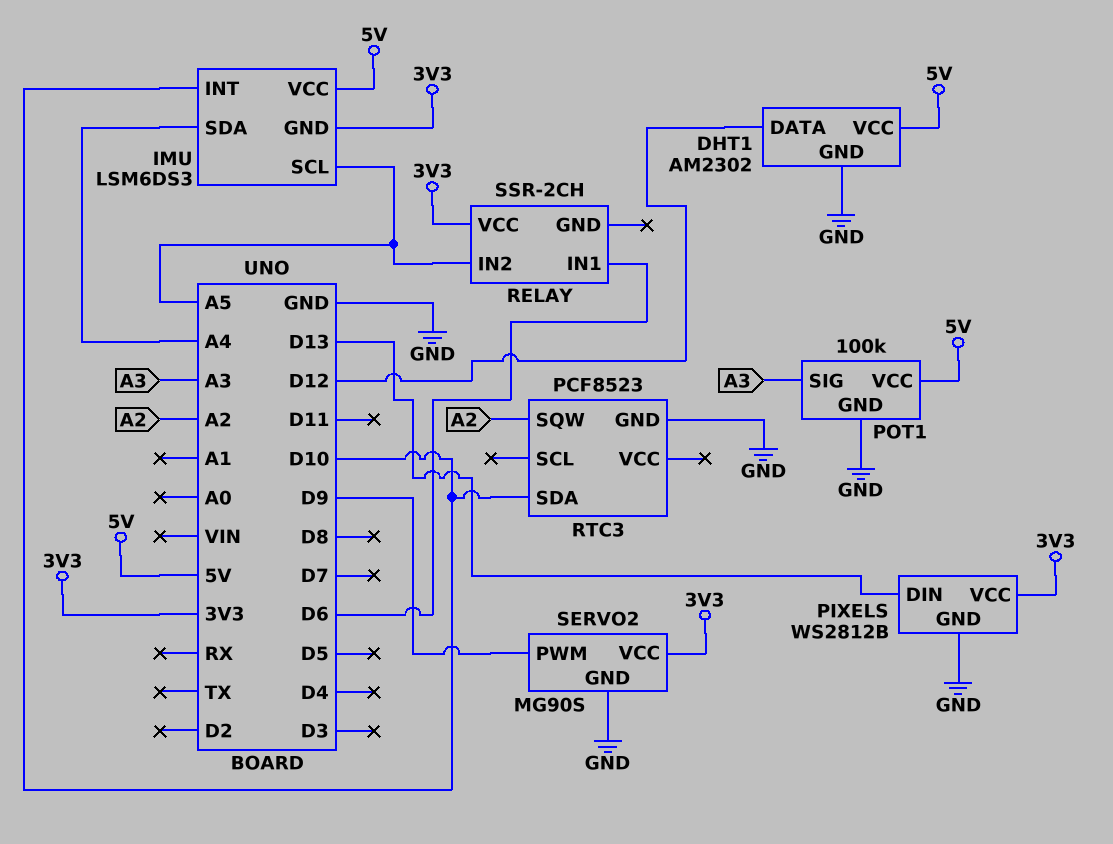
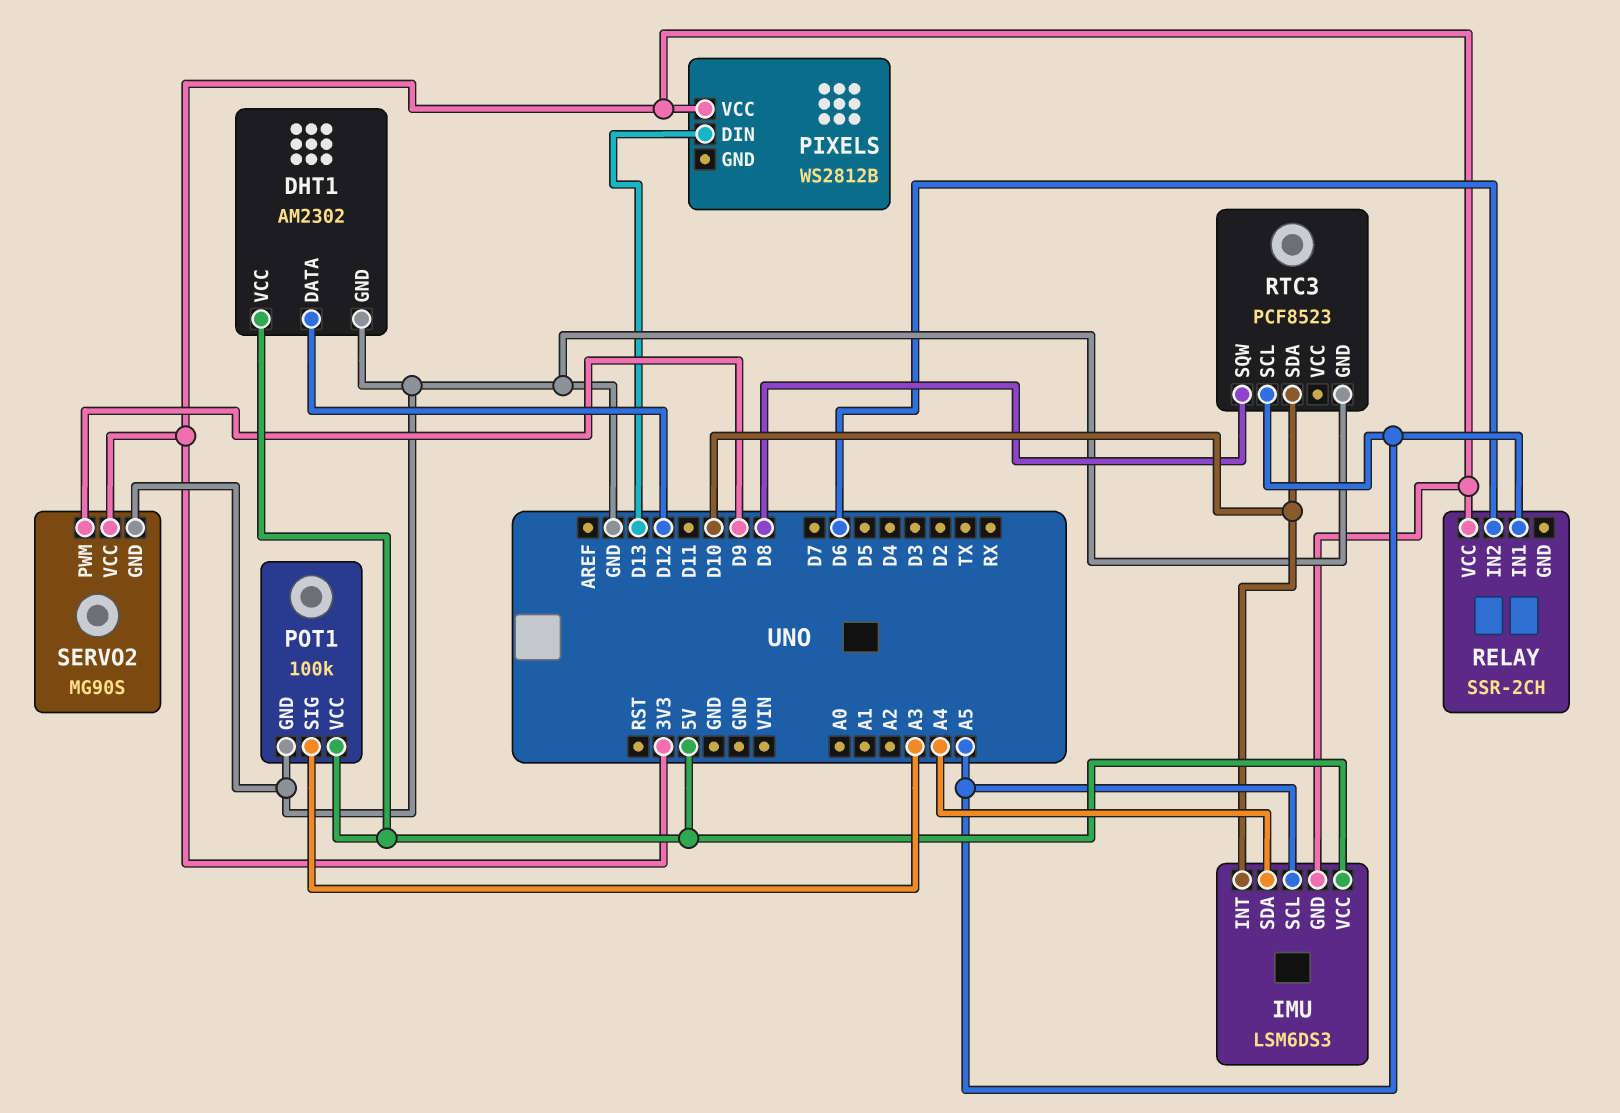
PIXELS pin GND: GND -> none
RELAY pin IN1: D6 -> A5
RELAY pin IN2: A5 -> D6
RTC3 pin SCL: none -> A5
RTC3 pin SQW: A2 -> D8

